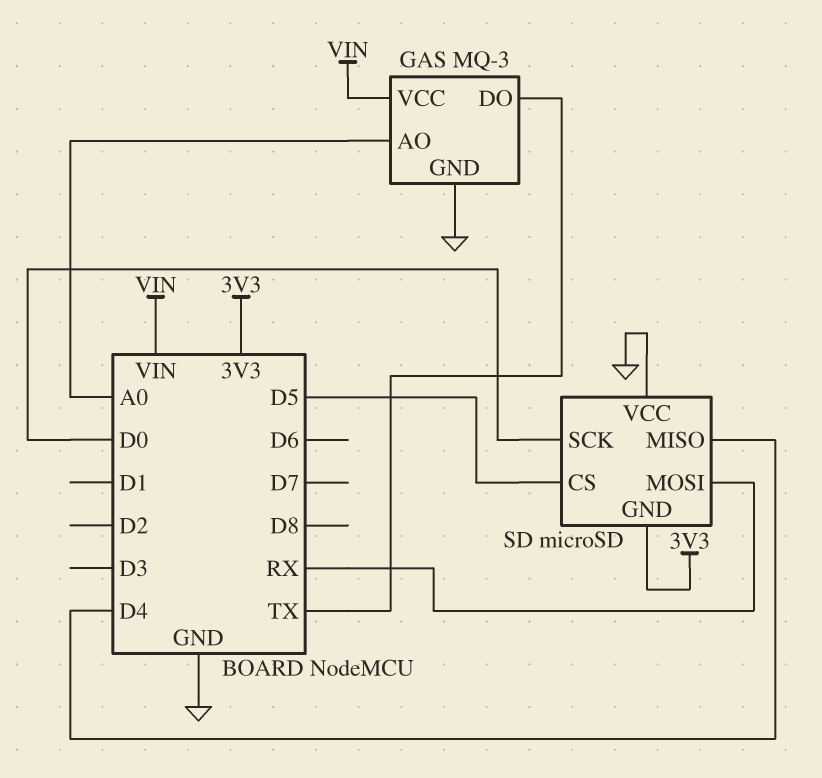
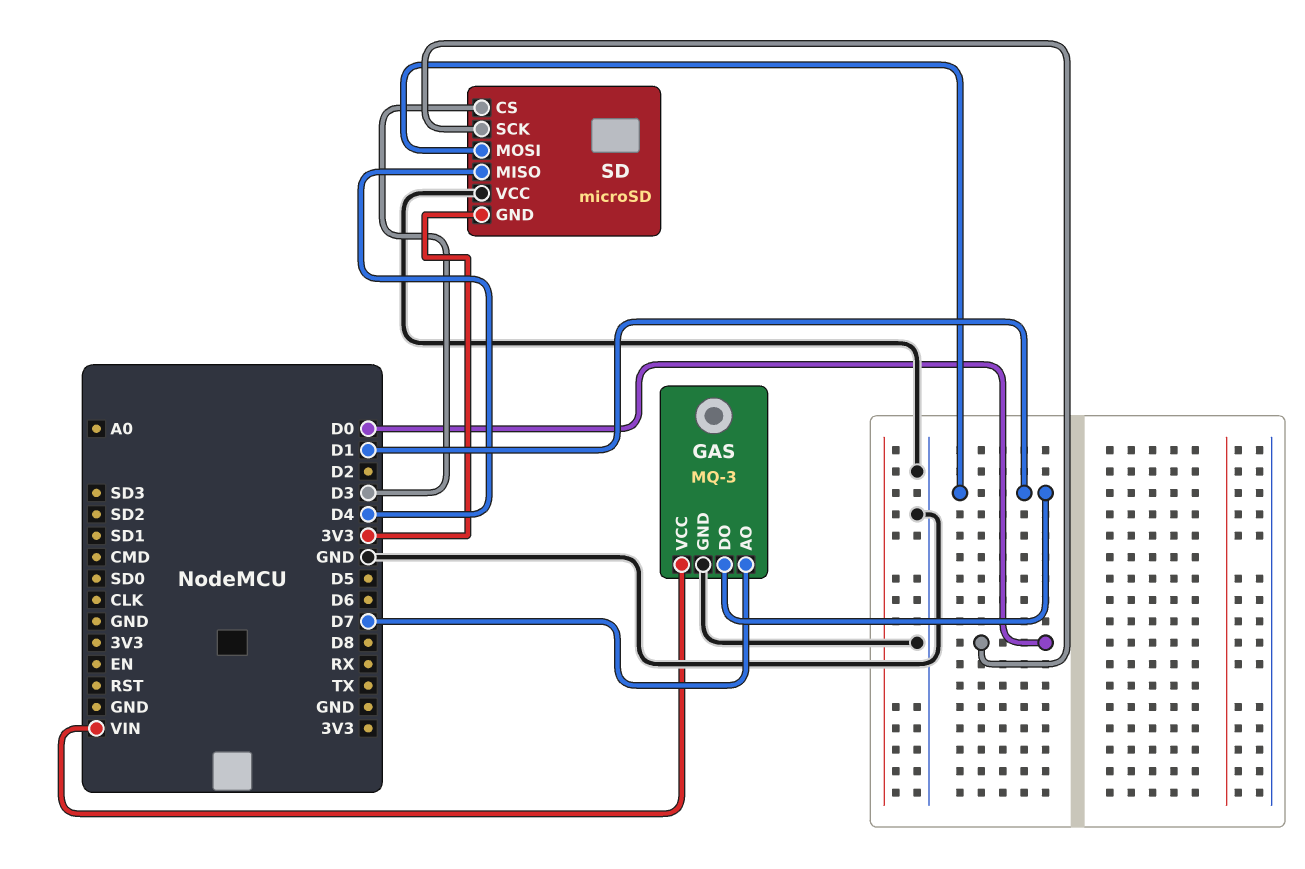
GAS pin AO: A0 -> D7
GAS pin DO: TX -> D1
SD pin CS: D5 -> D3
SD pin MOSI: RX -> D1

